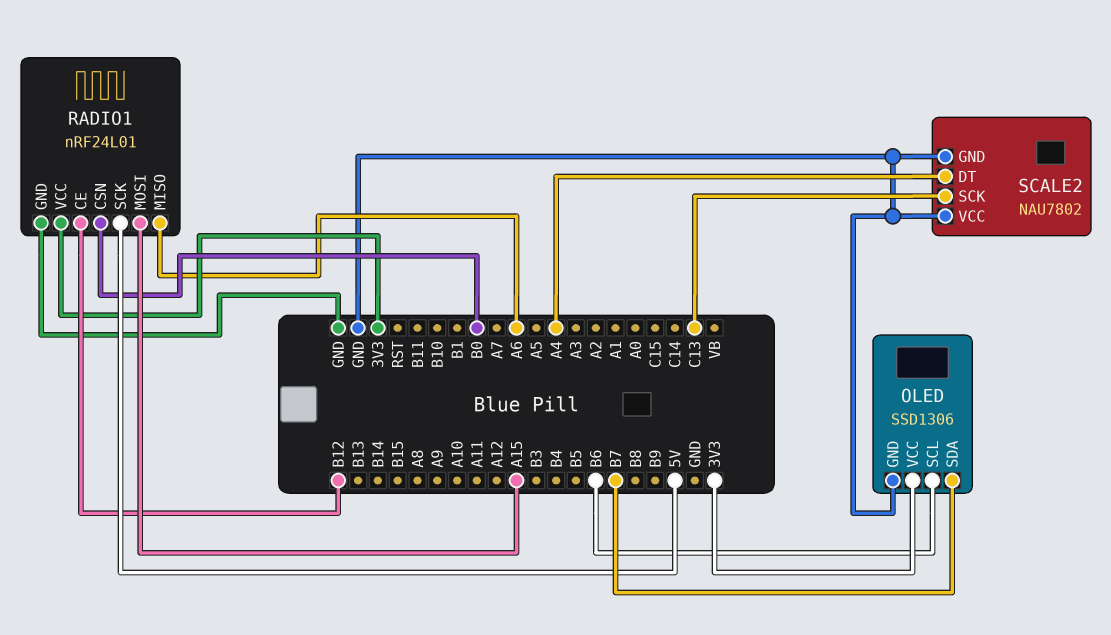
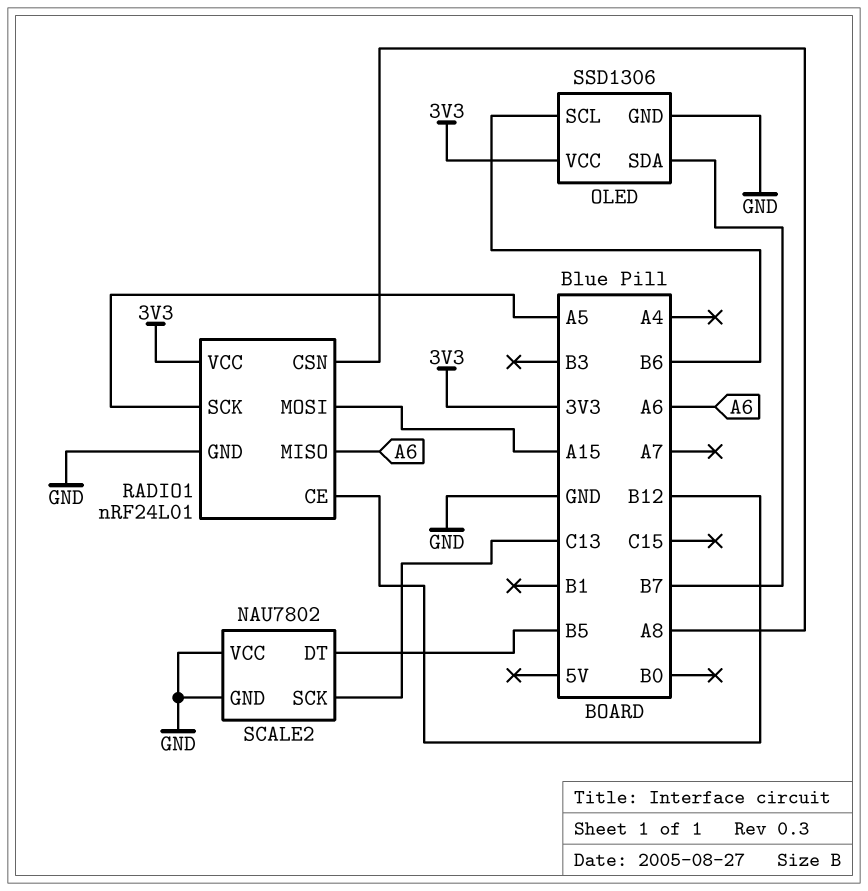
RADIO1 pin CSN: B0 -> A8
RADIO1 pin SCK: 5V -> A5
SCALE2 pin DT: A4 -> B5

